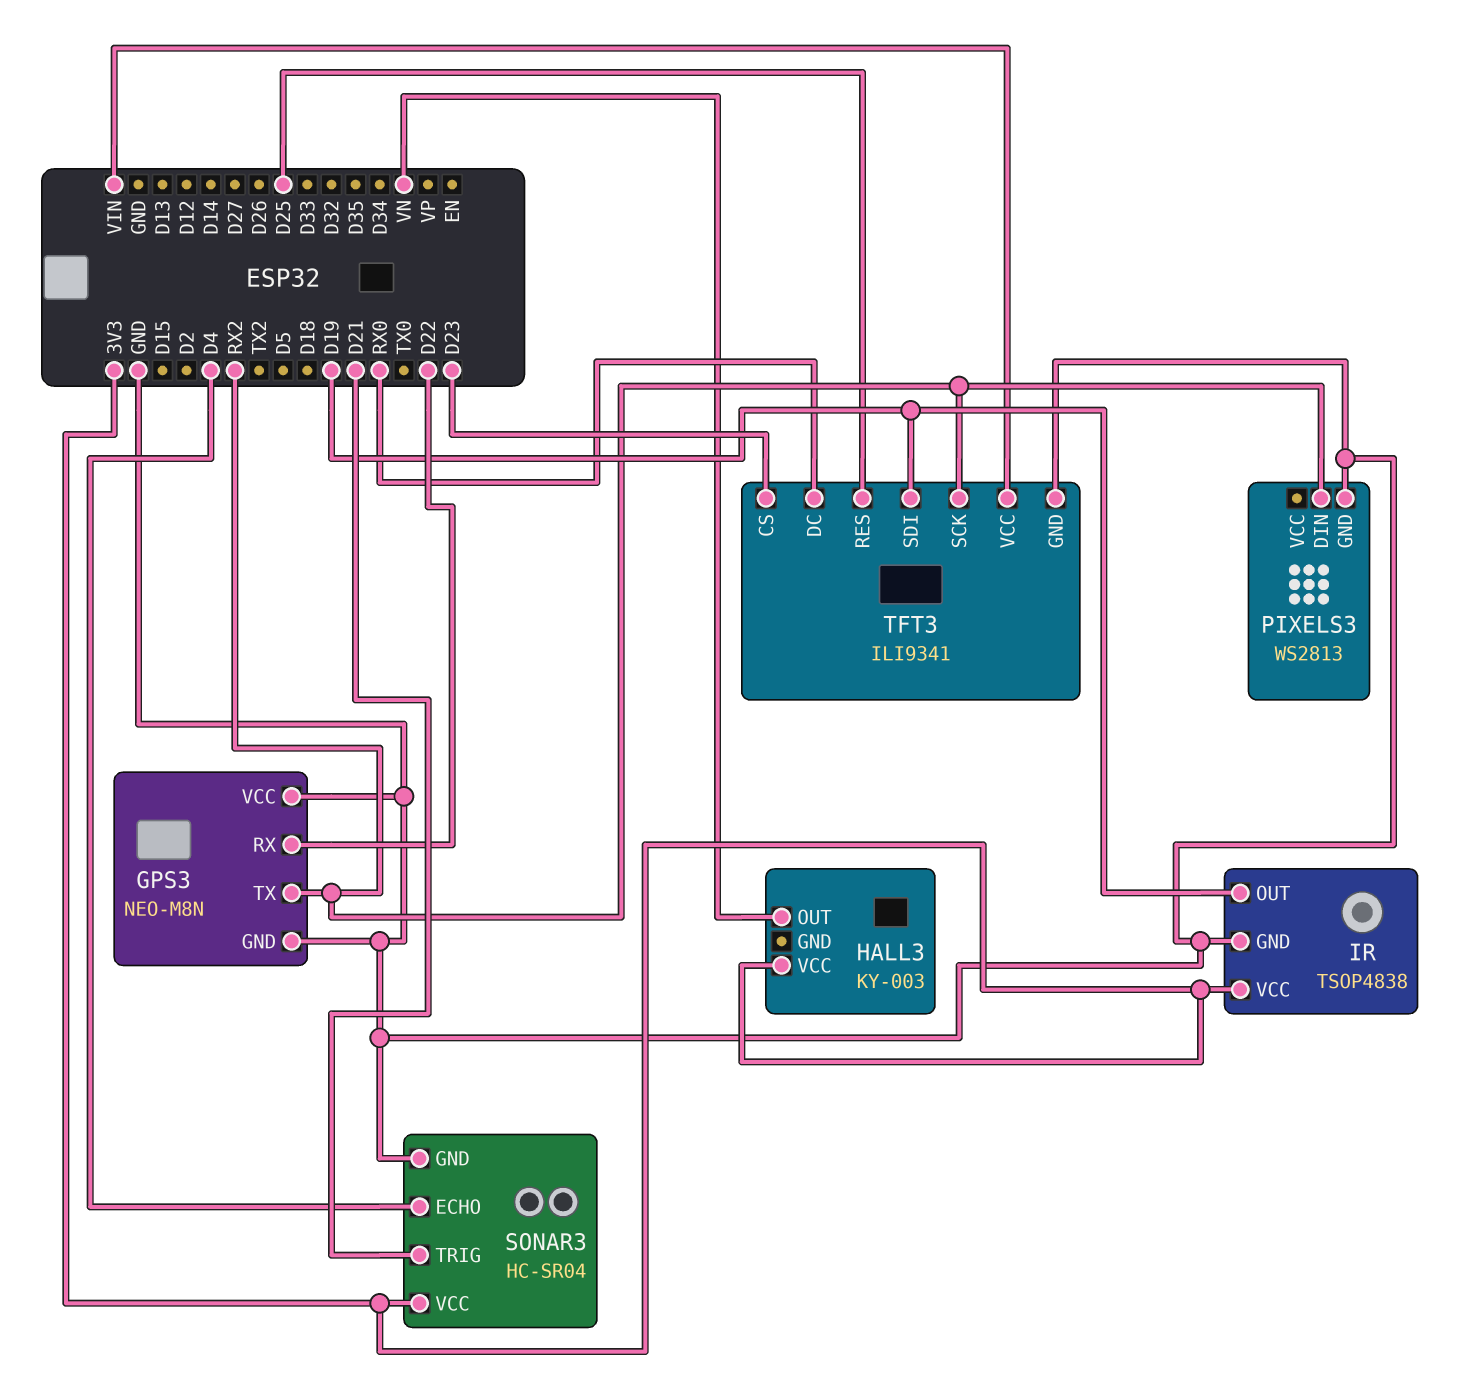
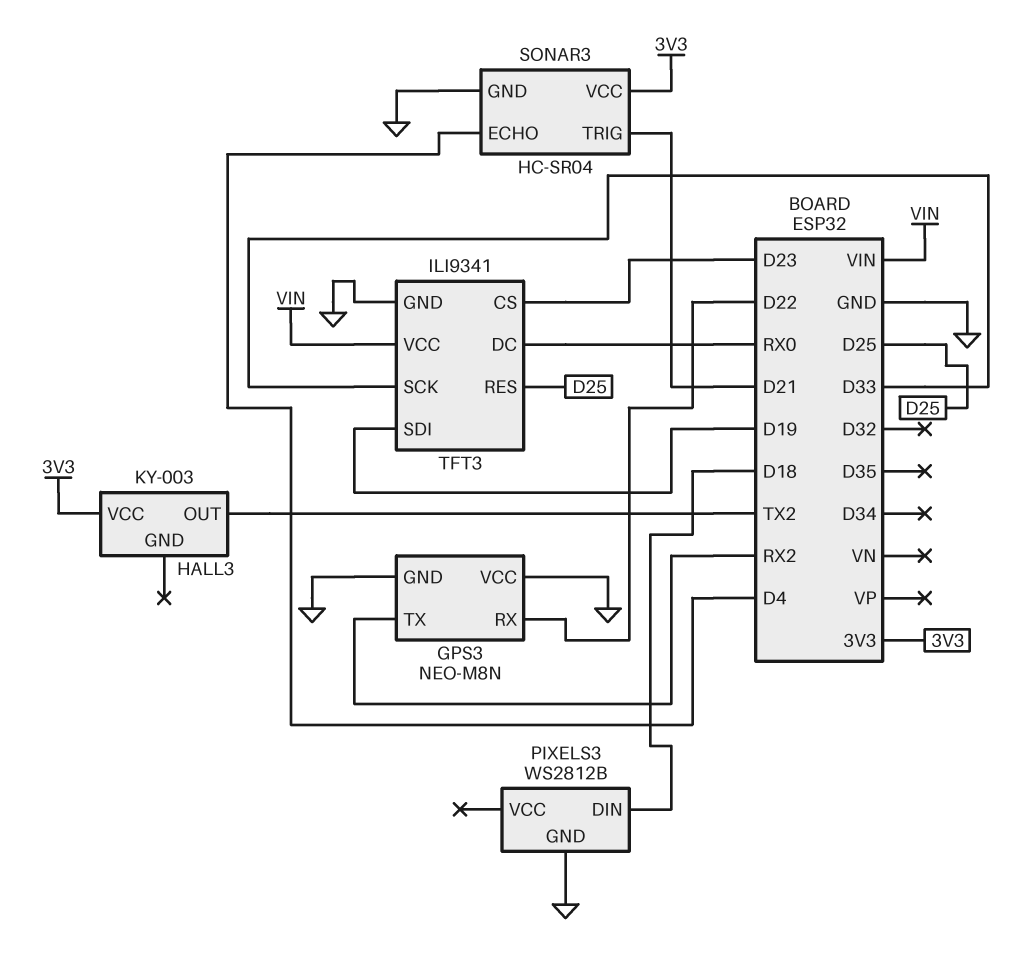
HALL3 pin OUT: VN -> TX2
IR: TSOP4838 -> none
IR pin GND: GND -> none
IR pin OUT: D19 -> none
IR pin VCC: 3V3 -> none
PIXELS3: WS2813 -> WS2812B
PIXELS3 pin DIN: RX2 -> D18
TFT3 pin SCK: RX2 -> D33

